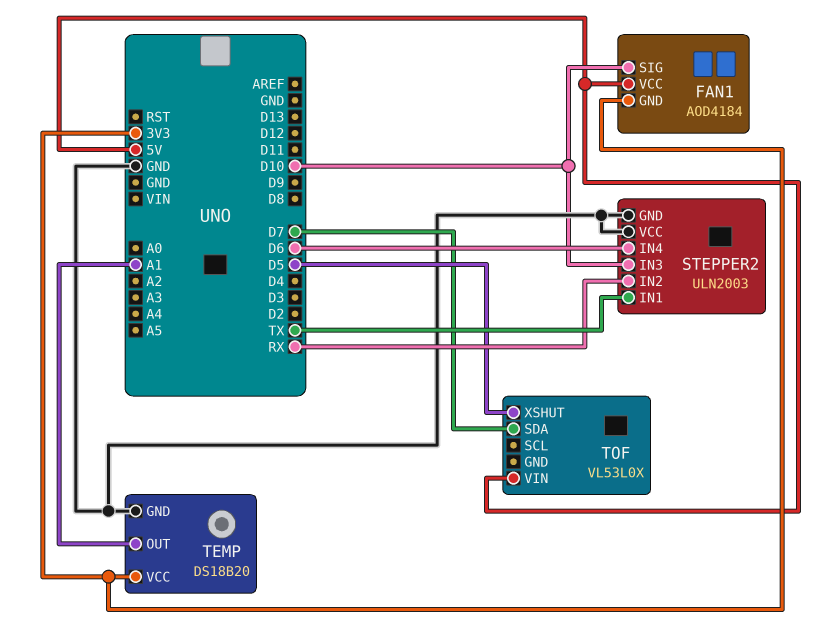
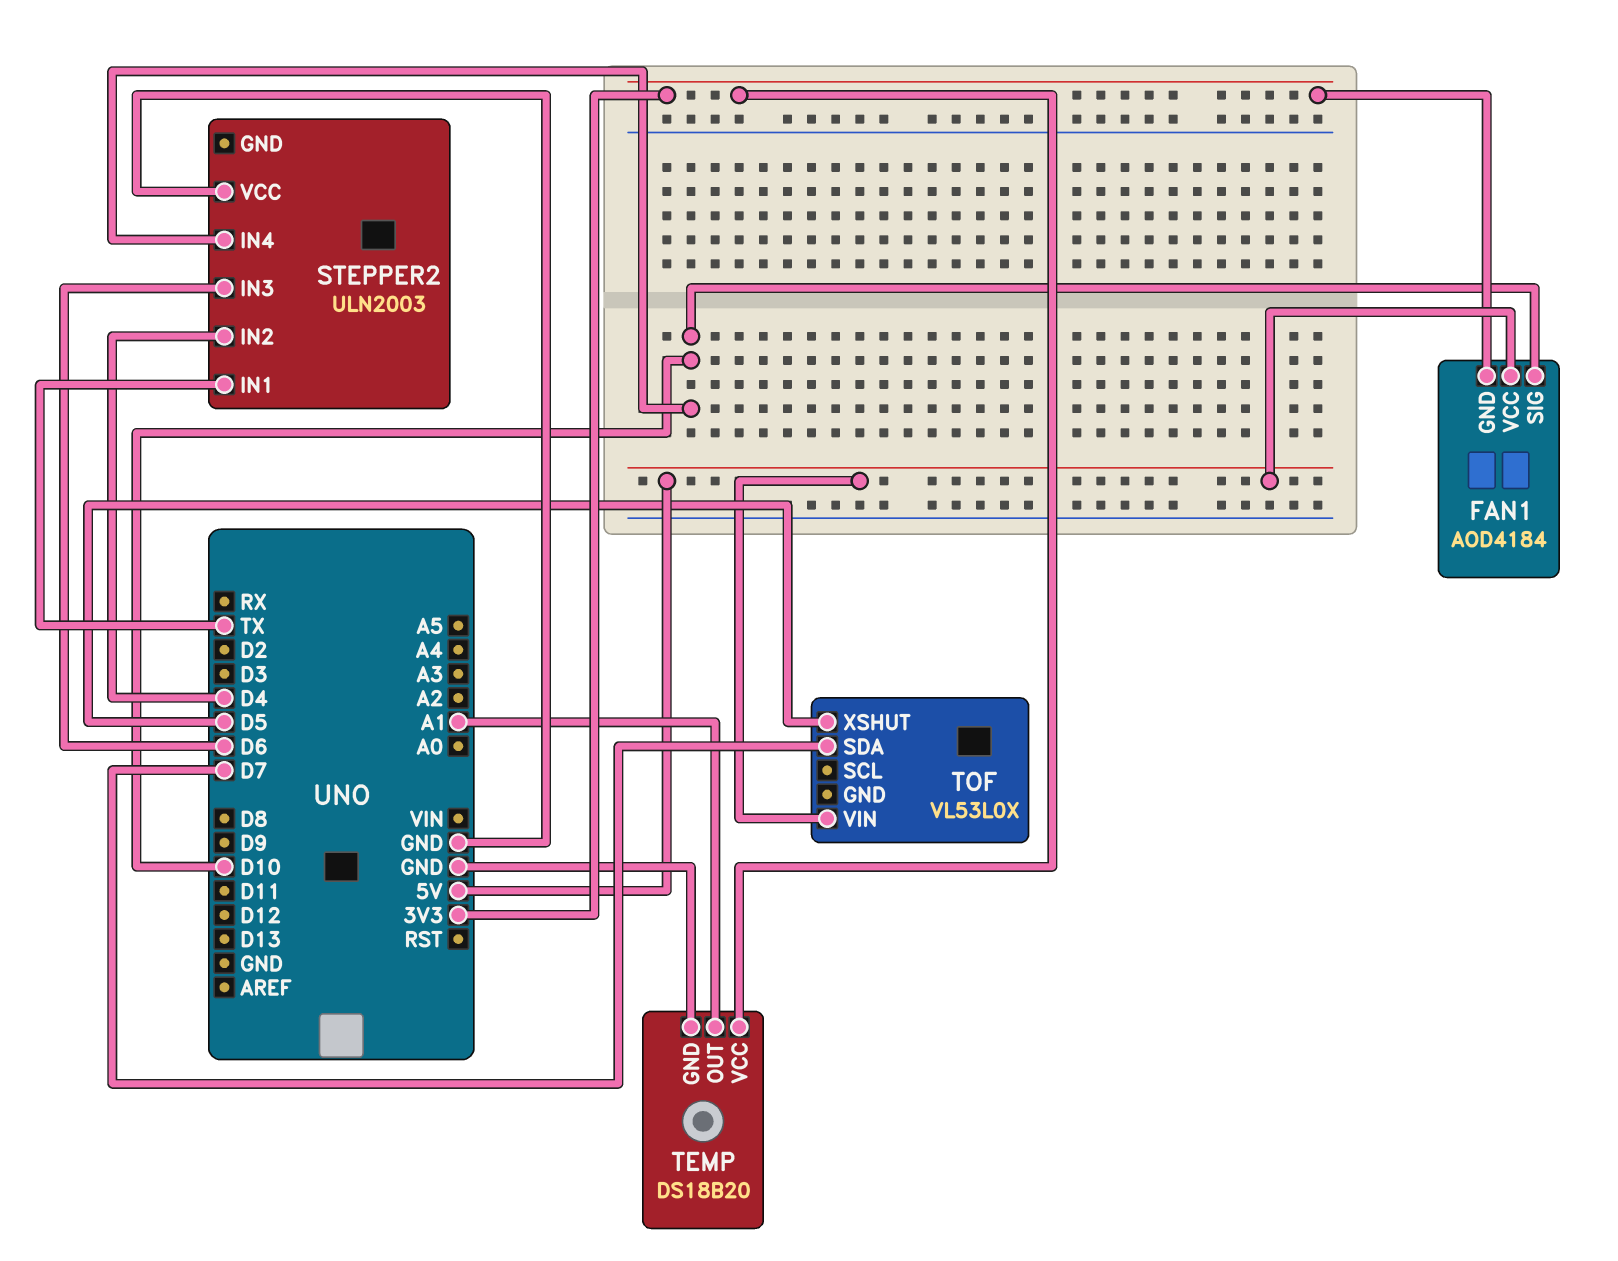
STEPPER2 pin GND: GND -> none
STEPPER2 pin IN2: RX -> D4
STEPPER2 pin IN3: D10 -> D6
STEPPER2 pin IN4: D6 -> D10

